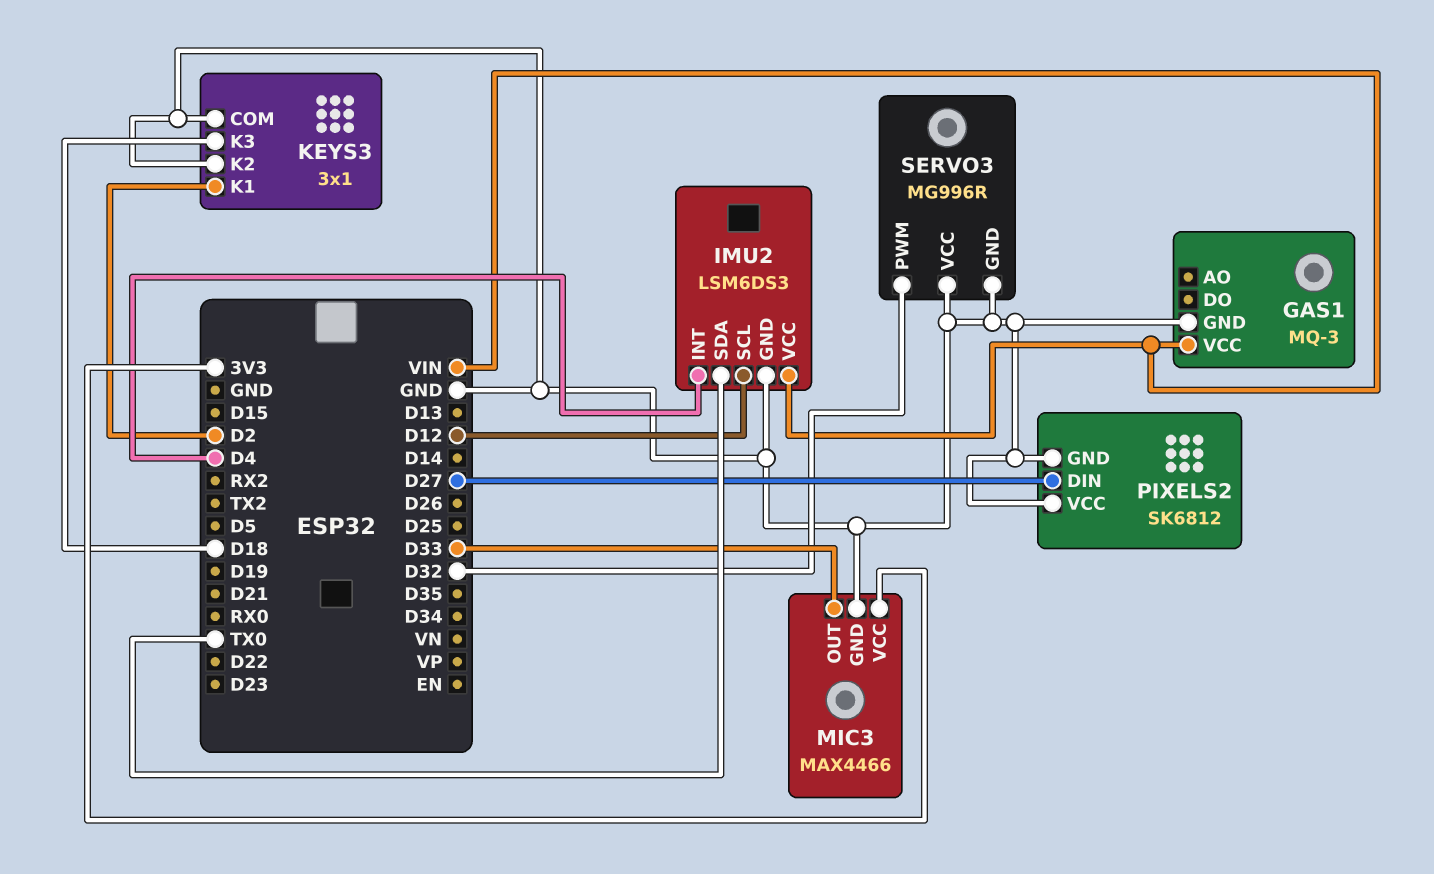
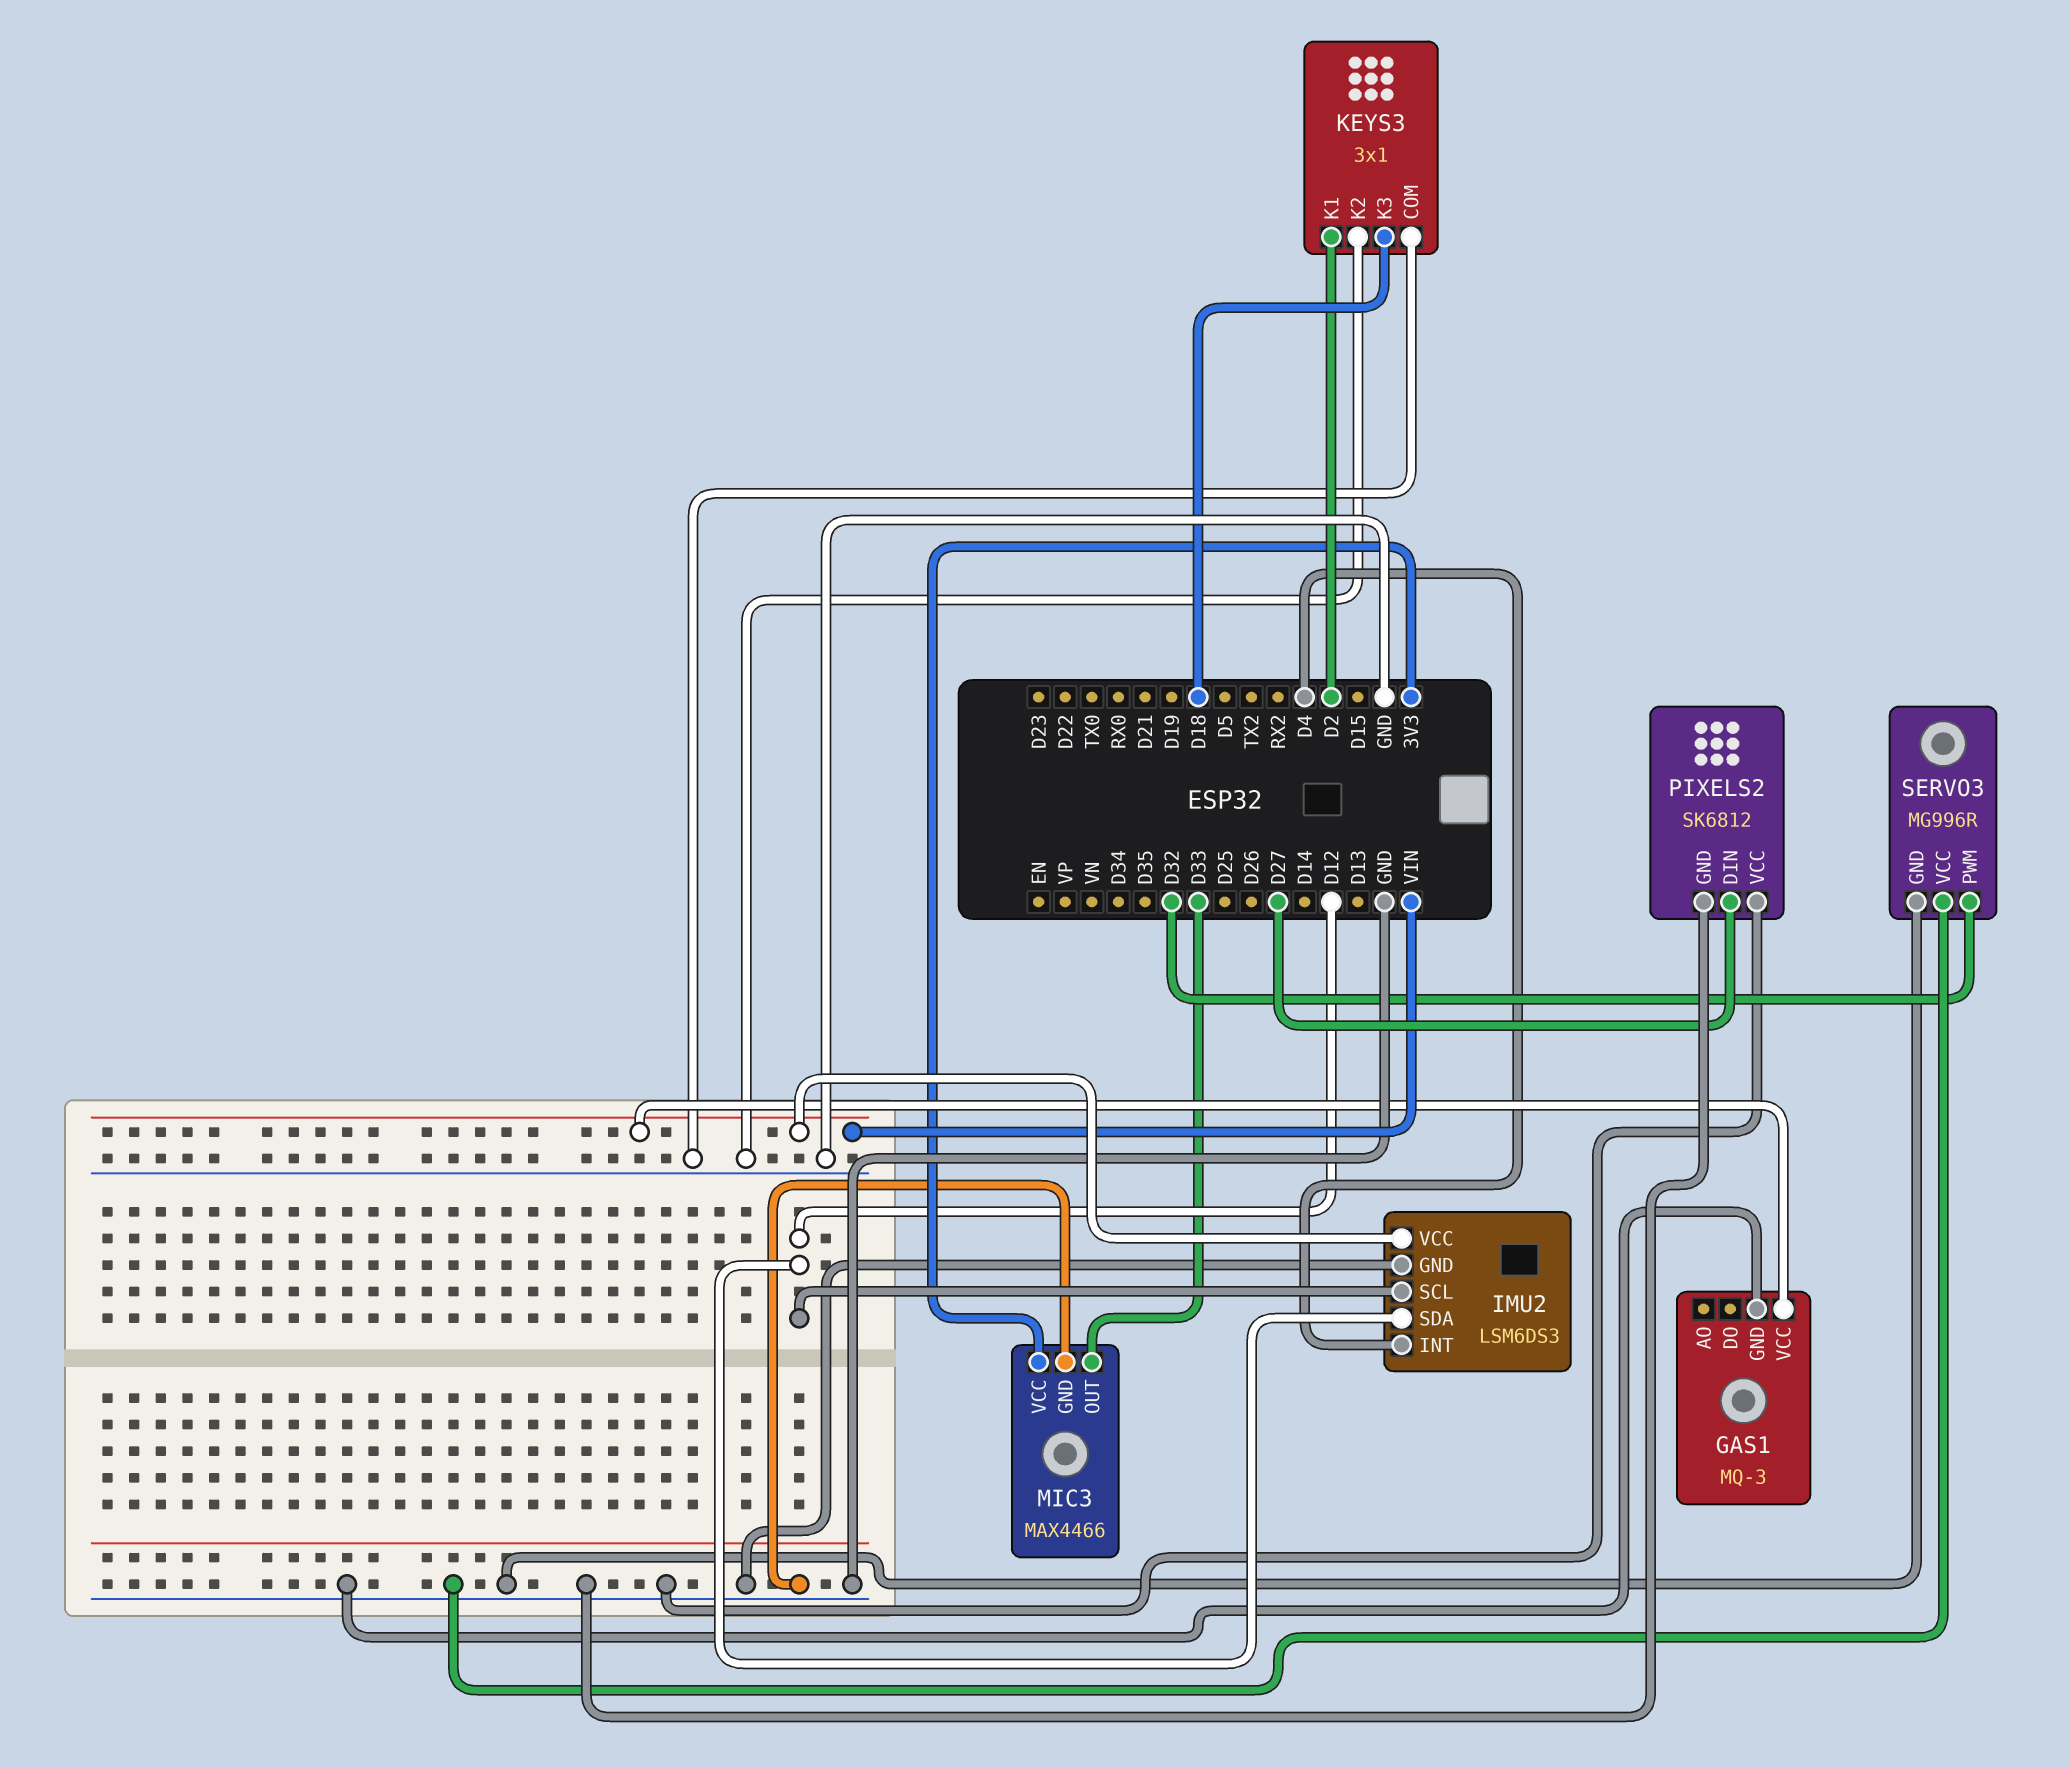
IMU2 pin SDA: TX0 -> D12

